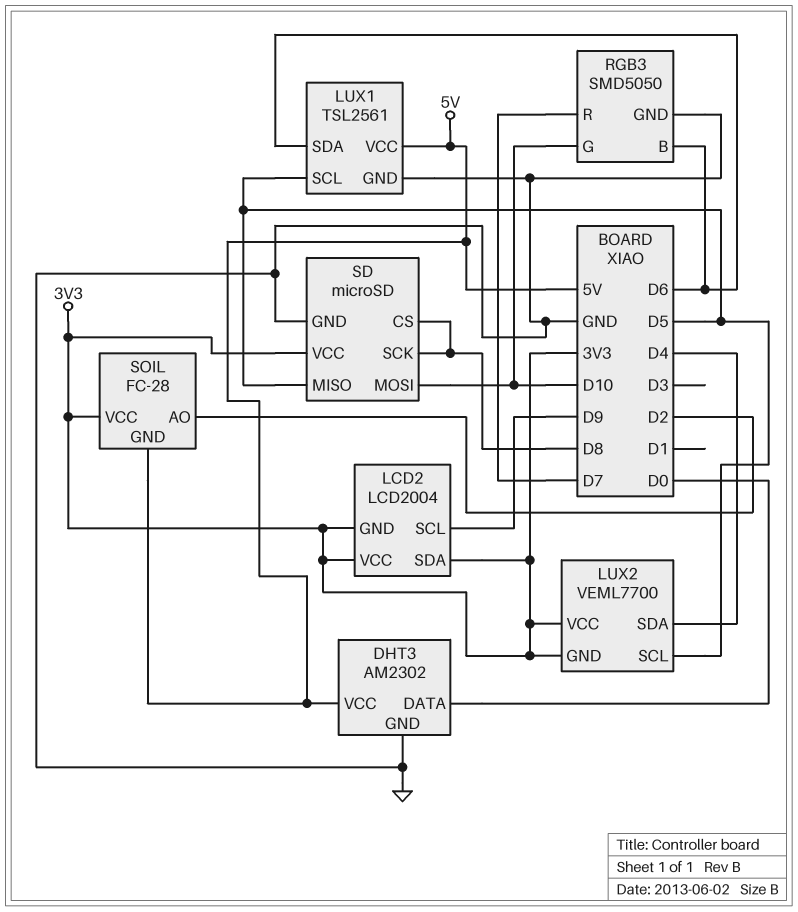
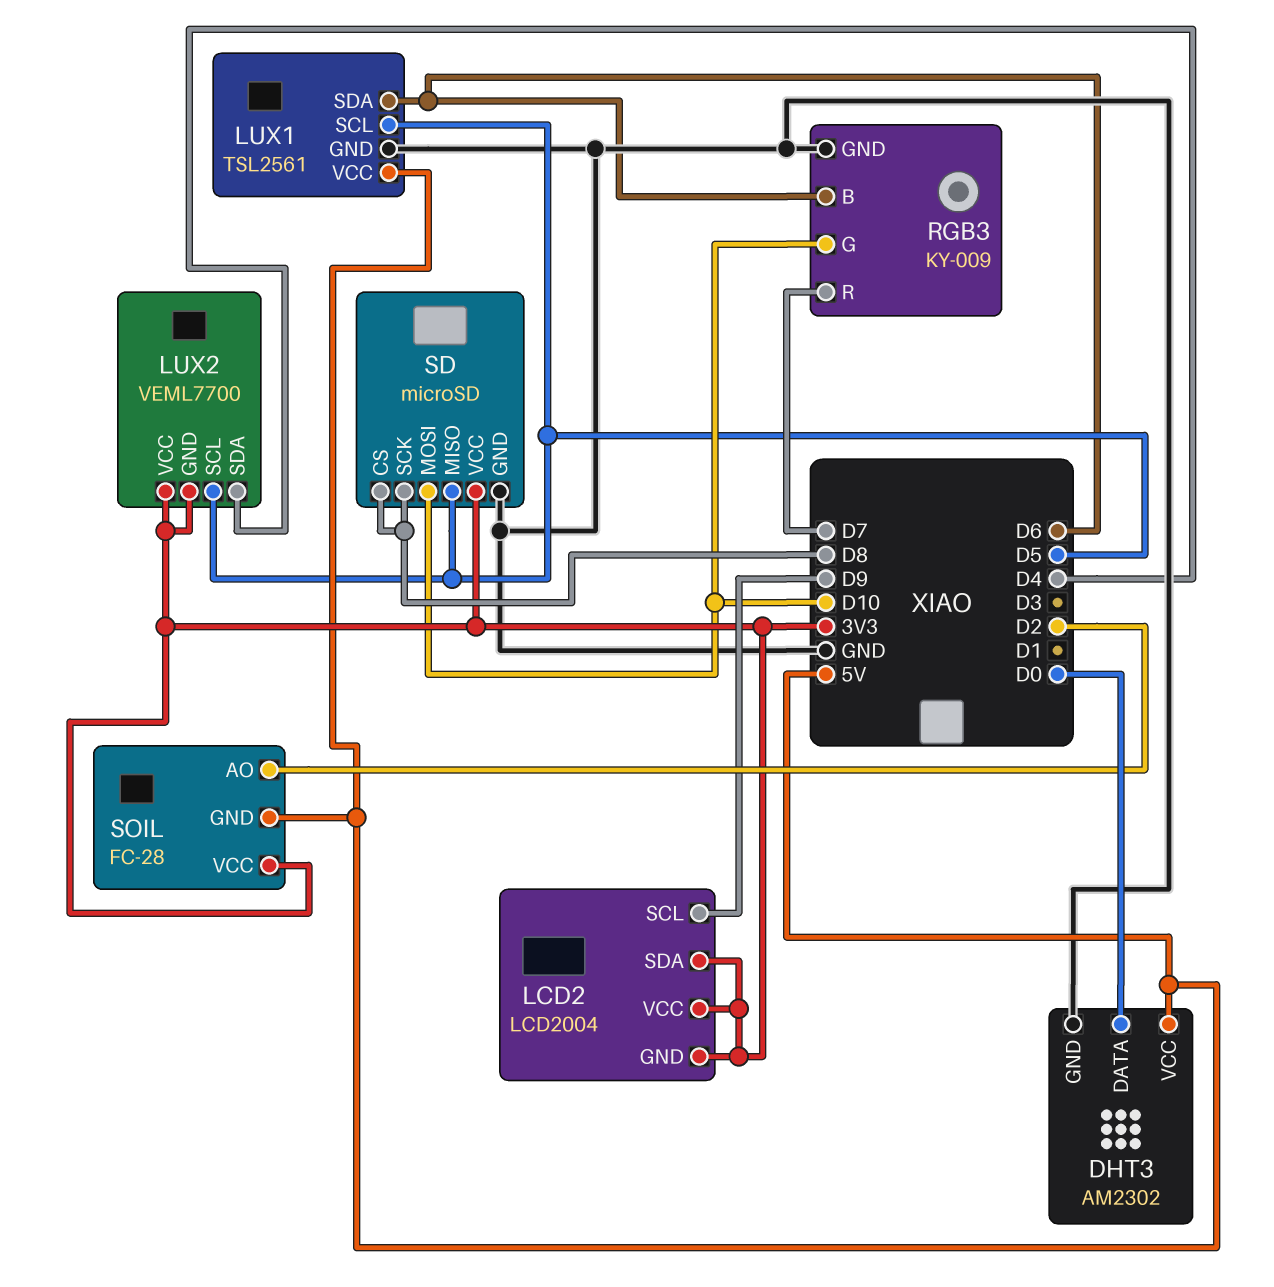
RGB3: SMD5050 -> KY-009

